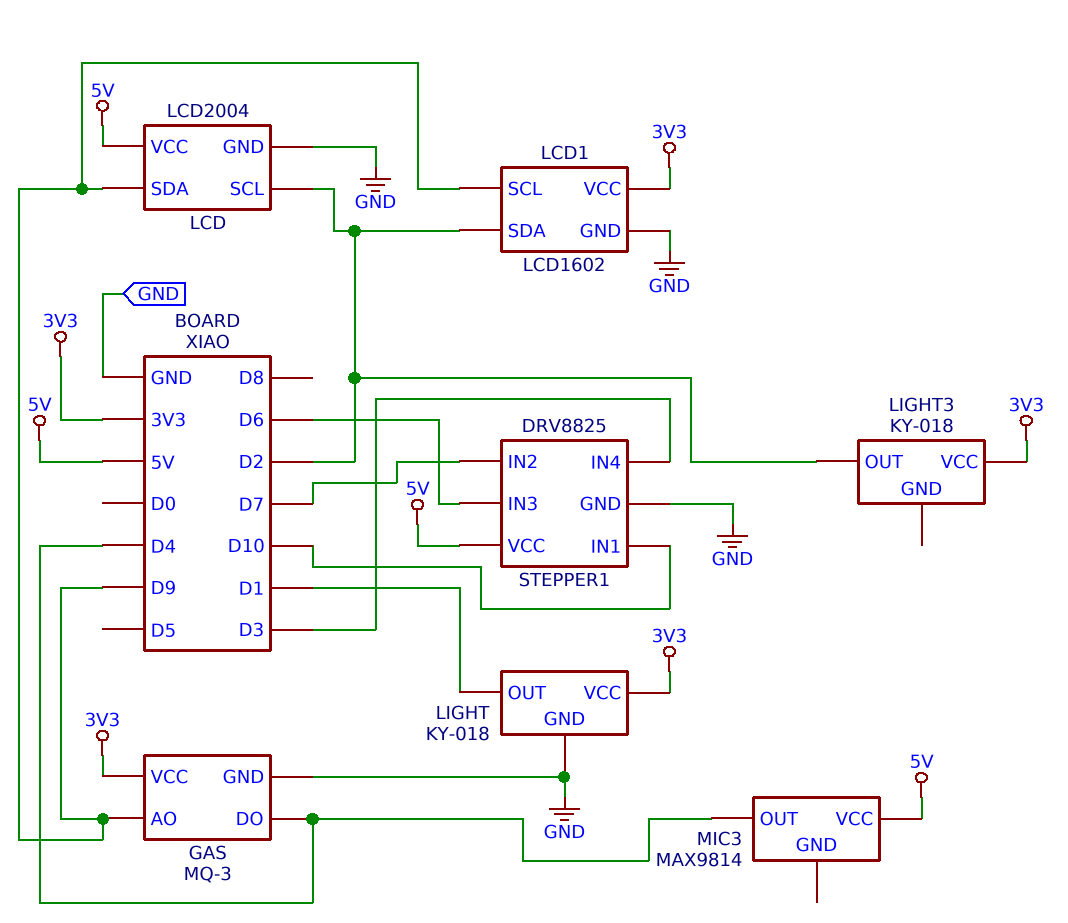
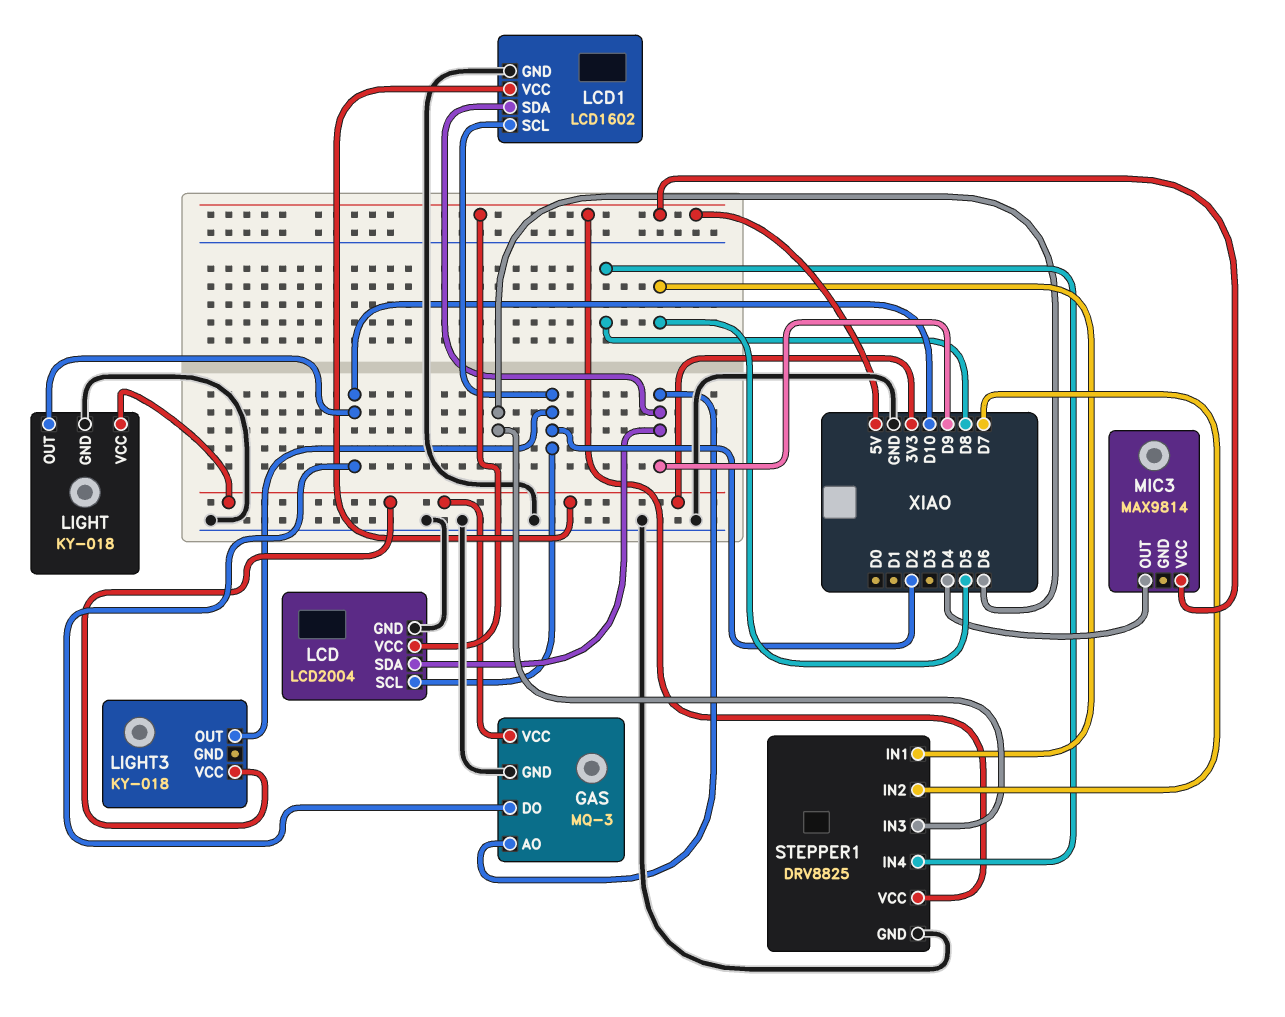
GAS pin DO: D4 -> D10
LCD1 pin SCL: D9 -> D2
LCD1 pin SDA: D2 -> D9
LIGHT pin OUT: D1 -> D10
STEPPER1 pin IN1: D10 -> D5
STEPPER1 pin IN4: D3 -> D8

